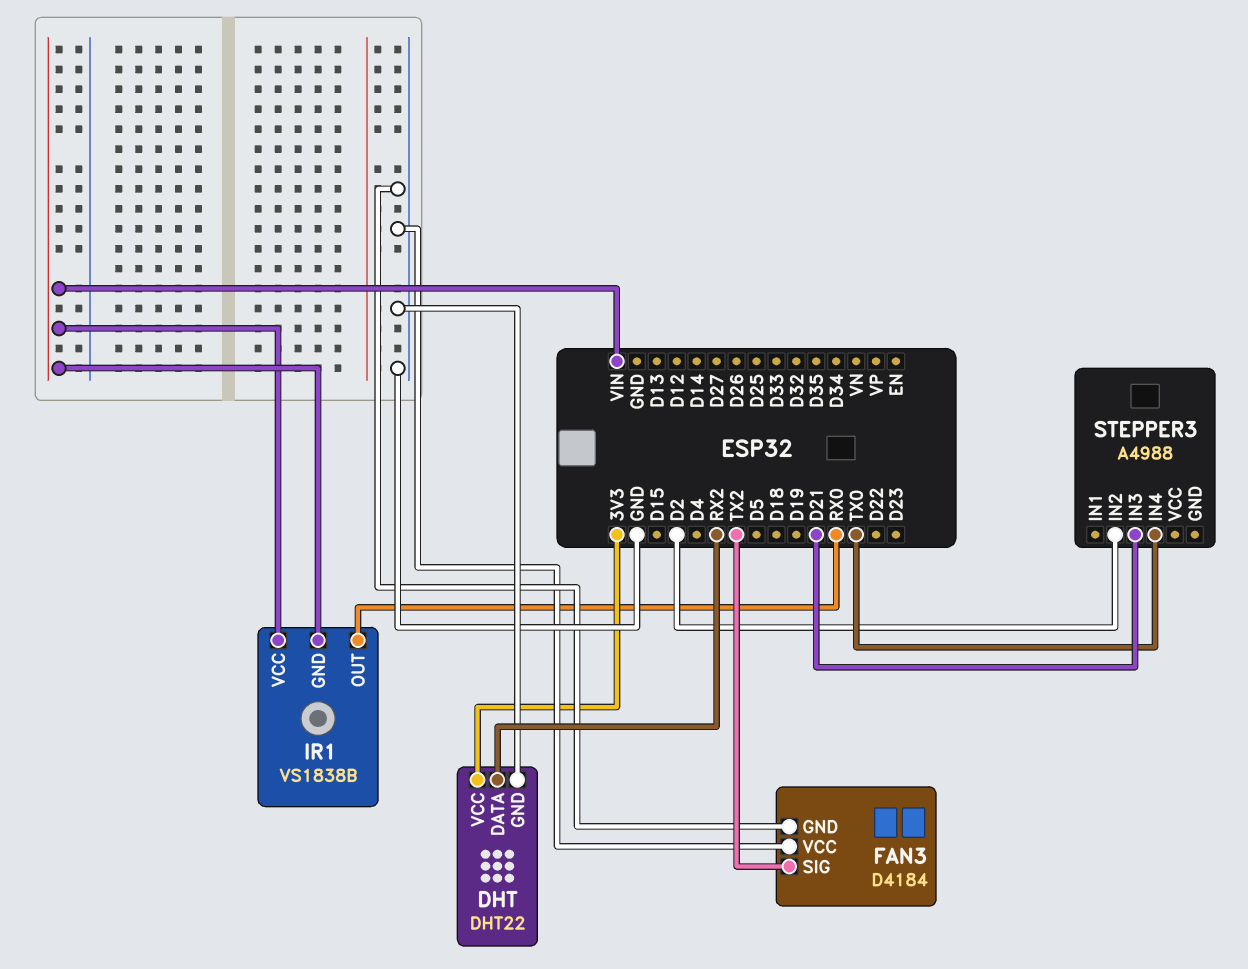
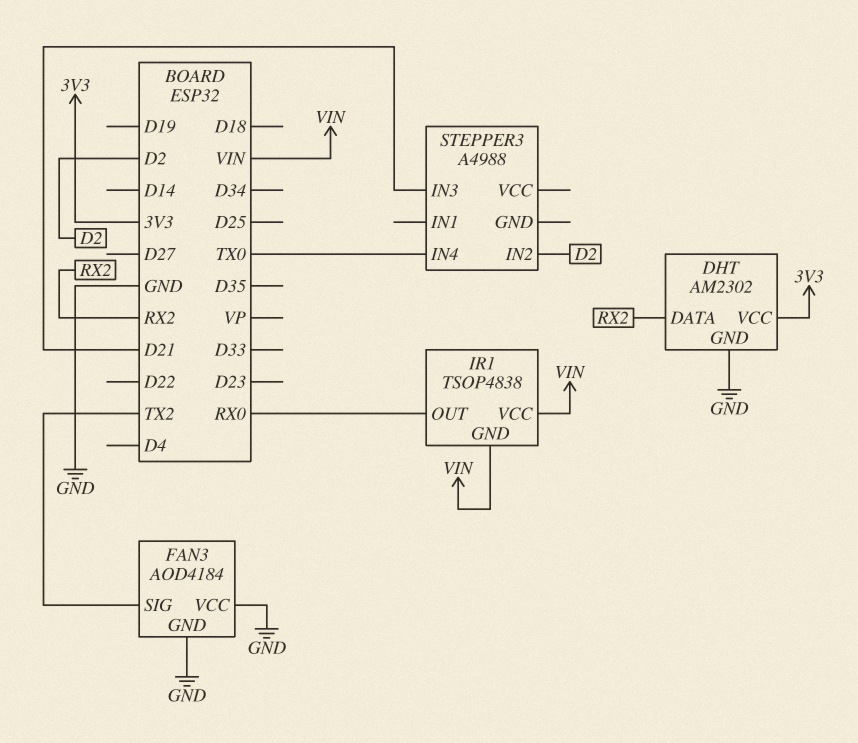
DHT: DHT22 -> AM2302
FAN3: D4184 -> AOD4184
IR1: VS1838B -> TSOP4838

